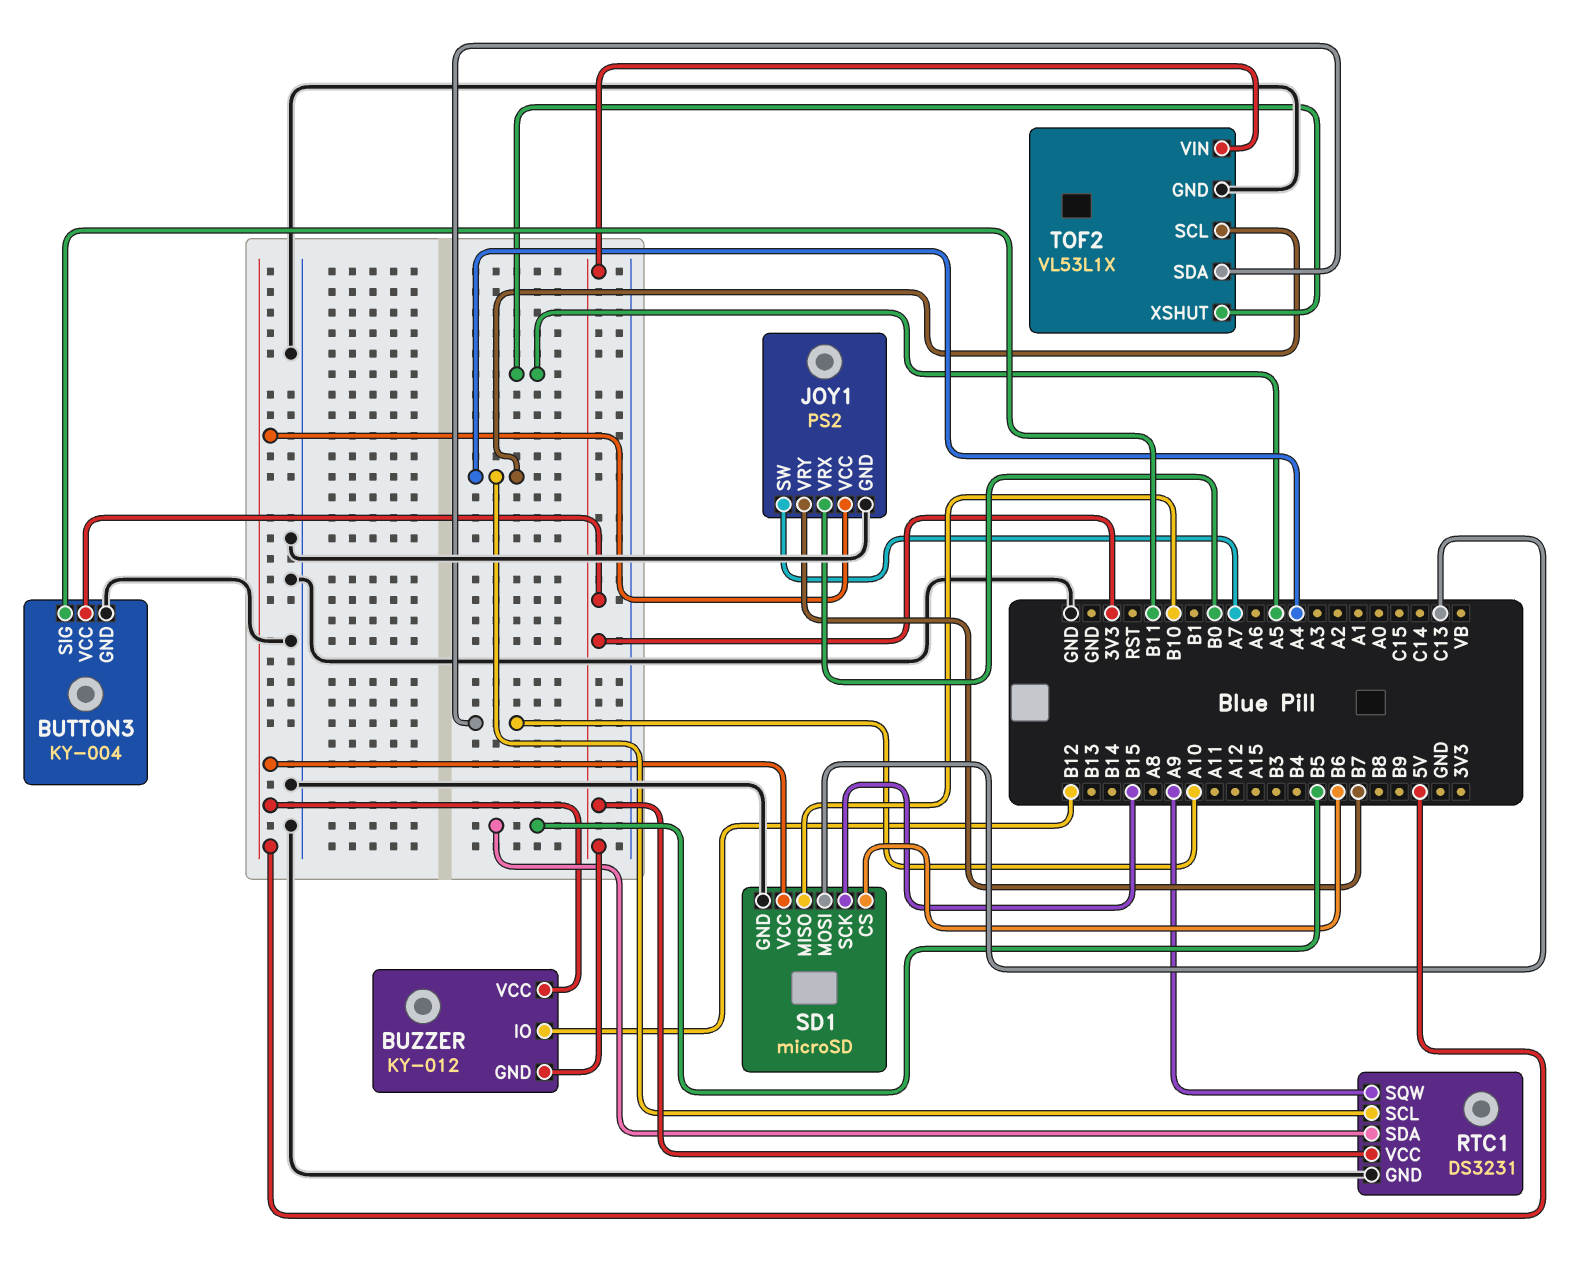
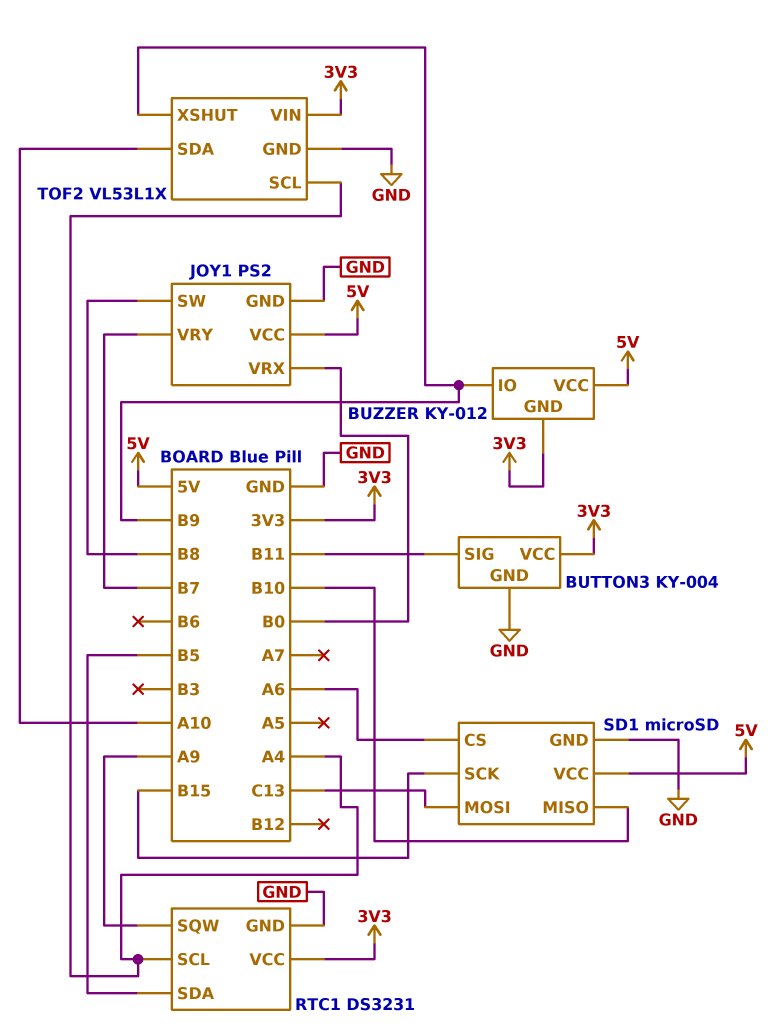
BUZZER pin IO: B12 -> B9
JOY1 pin SW: A7 -> B8
SD1 pin CS: B6 -> A6
TOF2 pin XSHUT: A5 -> B9

